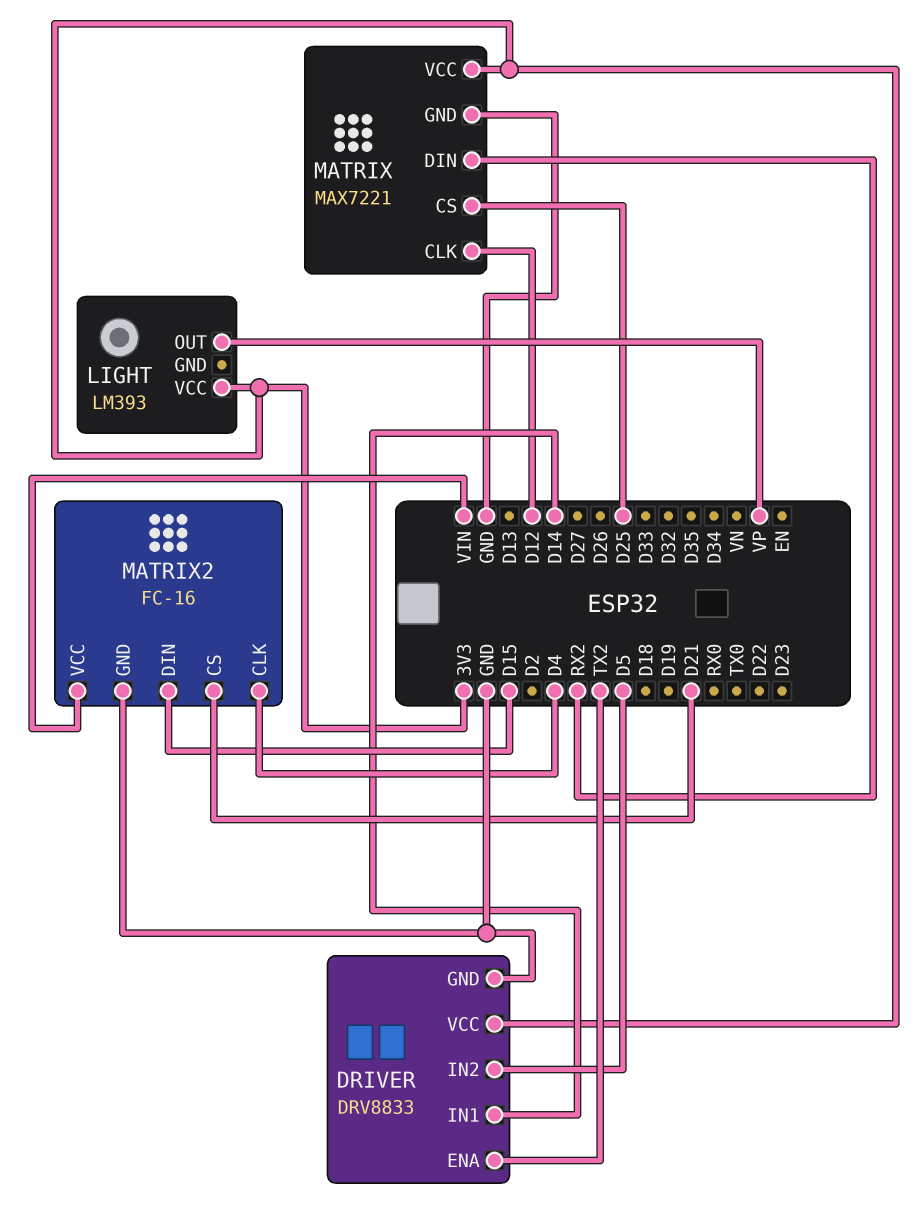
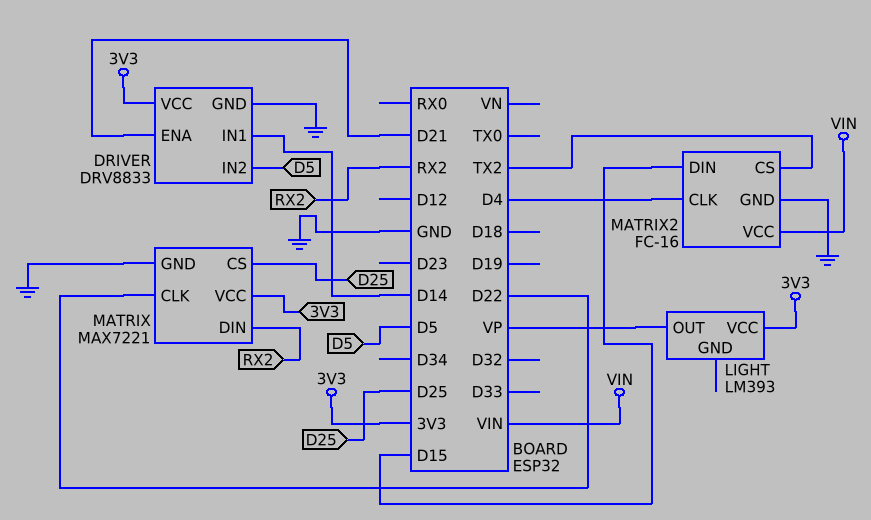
DRIVER pin ENA: TX2 -> D21
MATRIX pin CLK: D12 -> D22
MATRIX2 pin CS: D21 -> TX2

